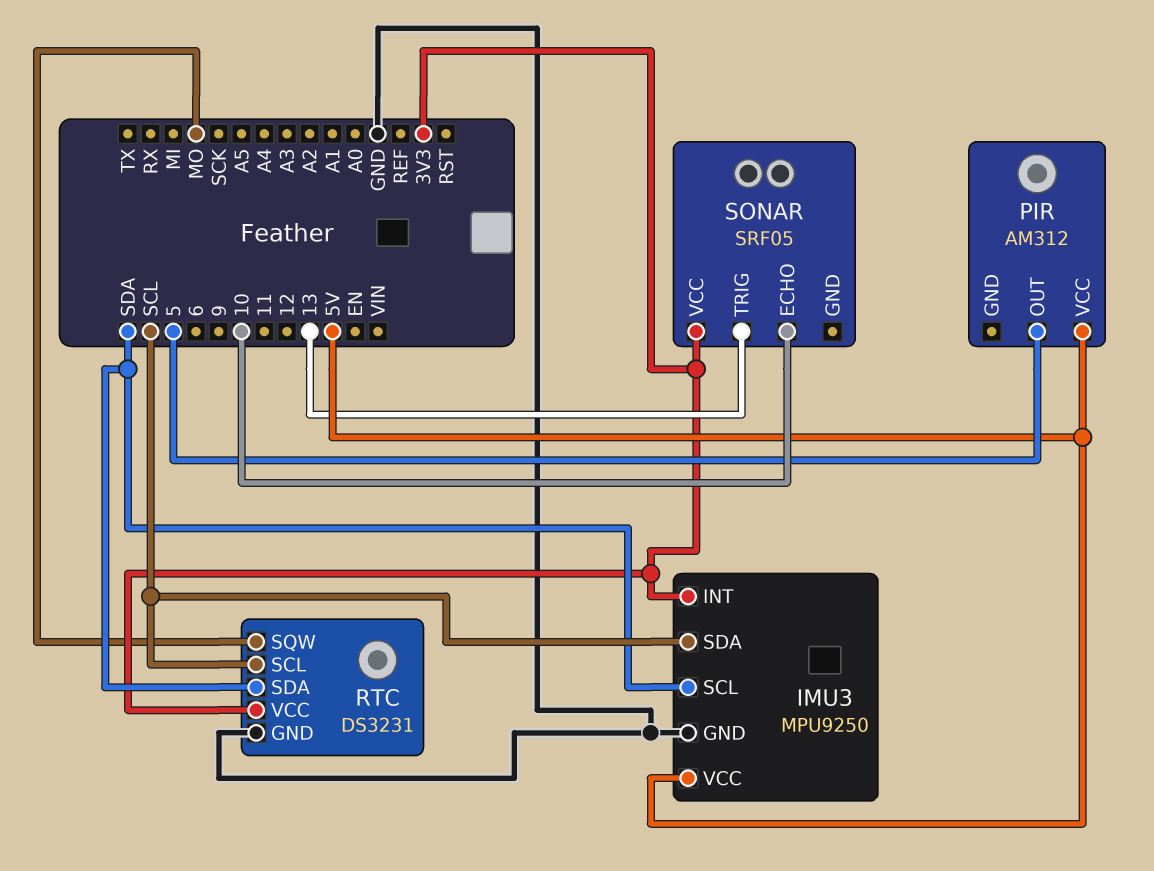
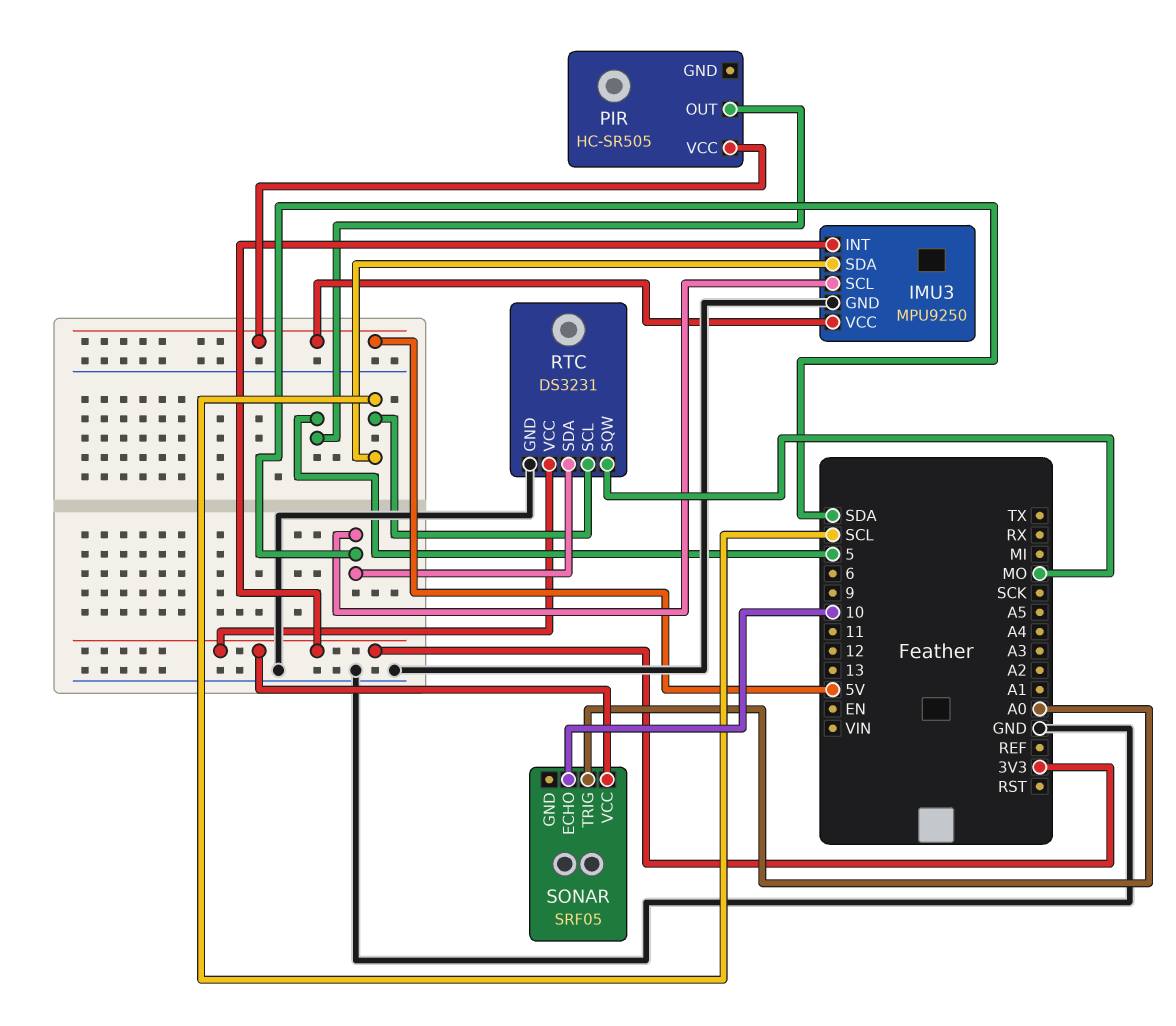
PIR: AM312 -> HC-SR505
SONAR pin TRIG: 13 -> A0

